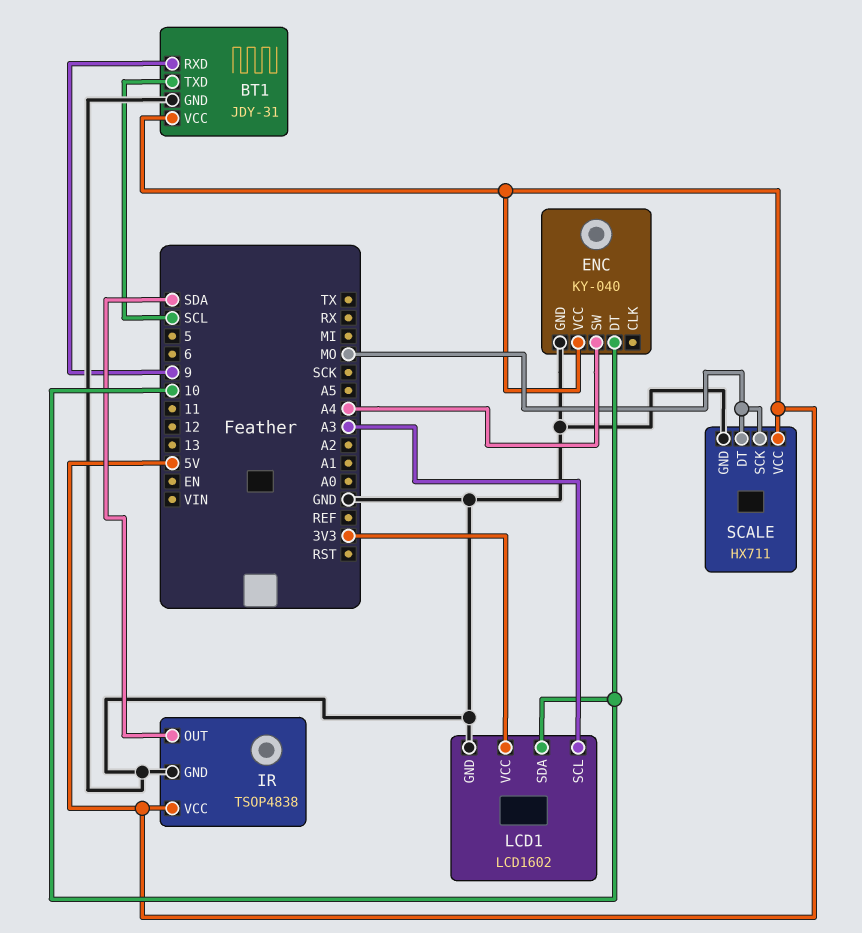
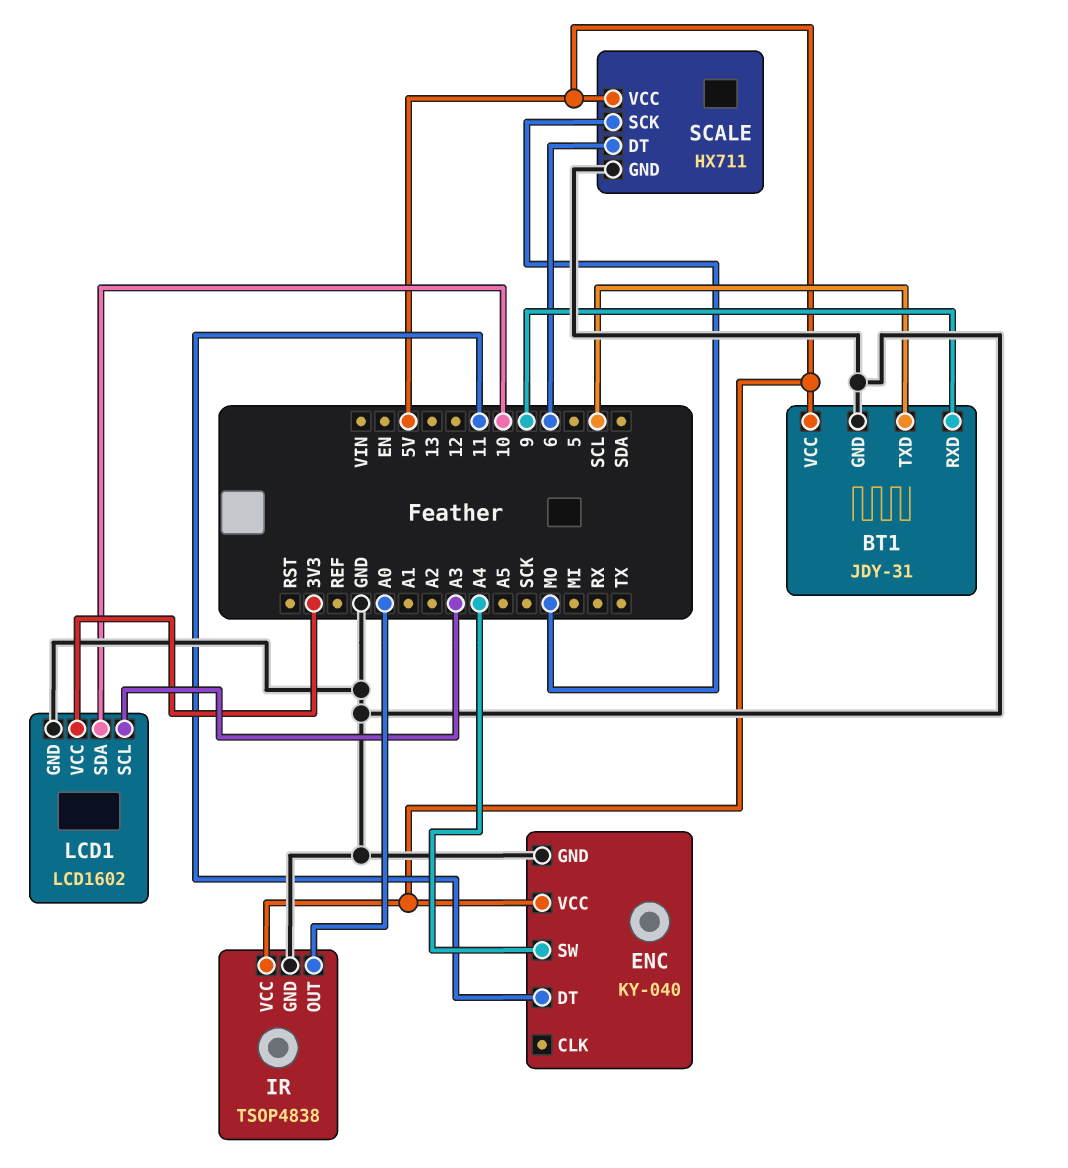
ENC pin DT: 10 -> 11
IR pin OUT: SDA -> A0
SCALE pin DT: MO -> 6

